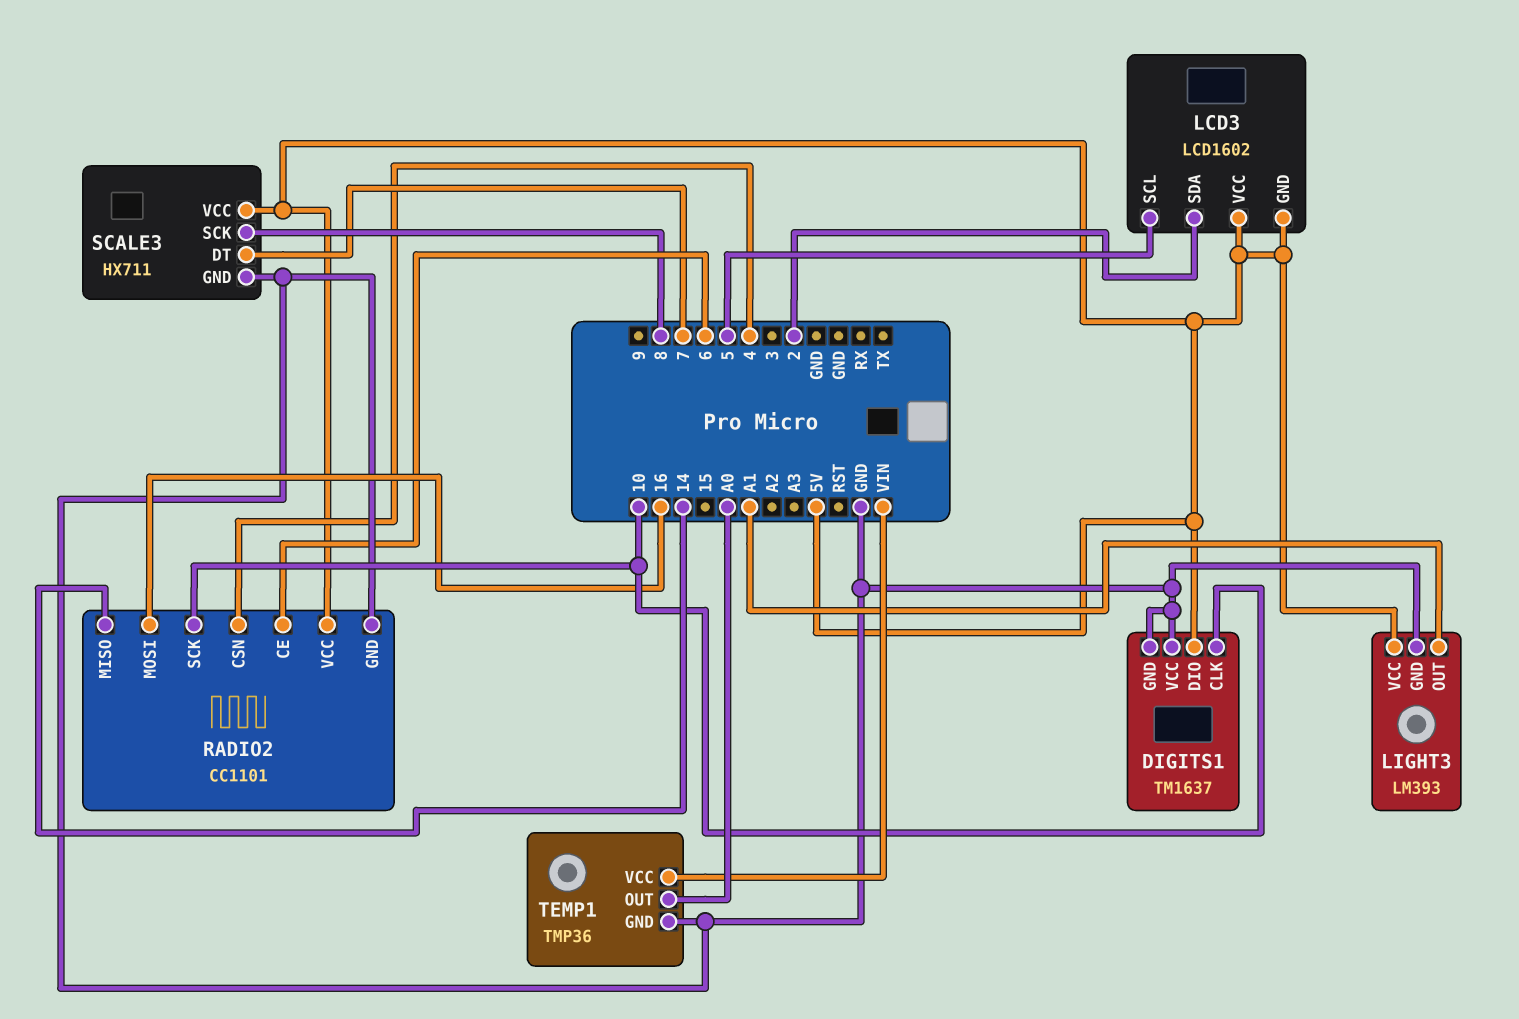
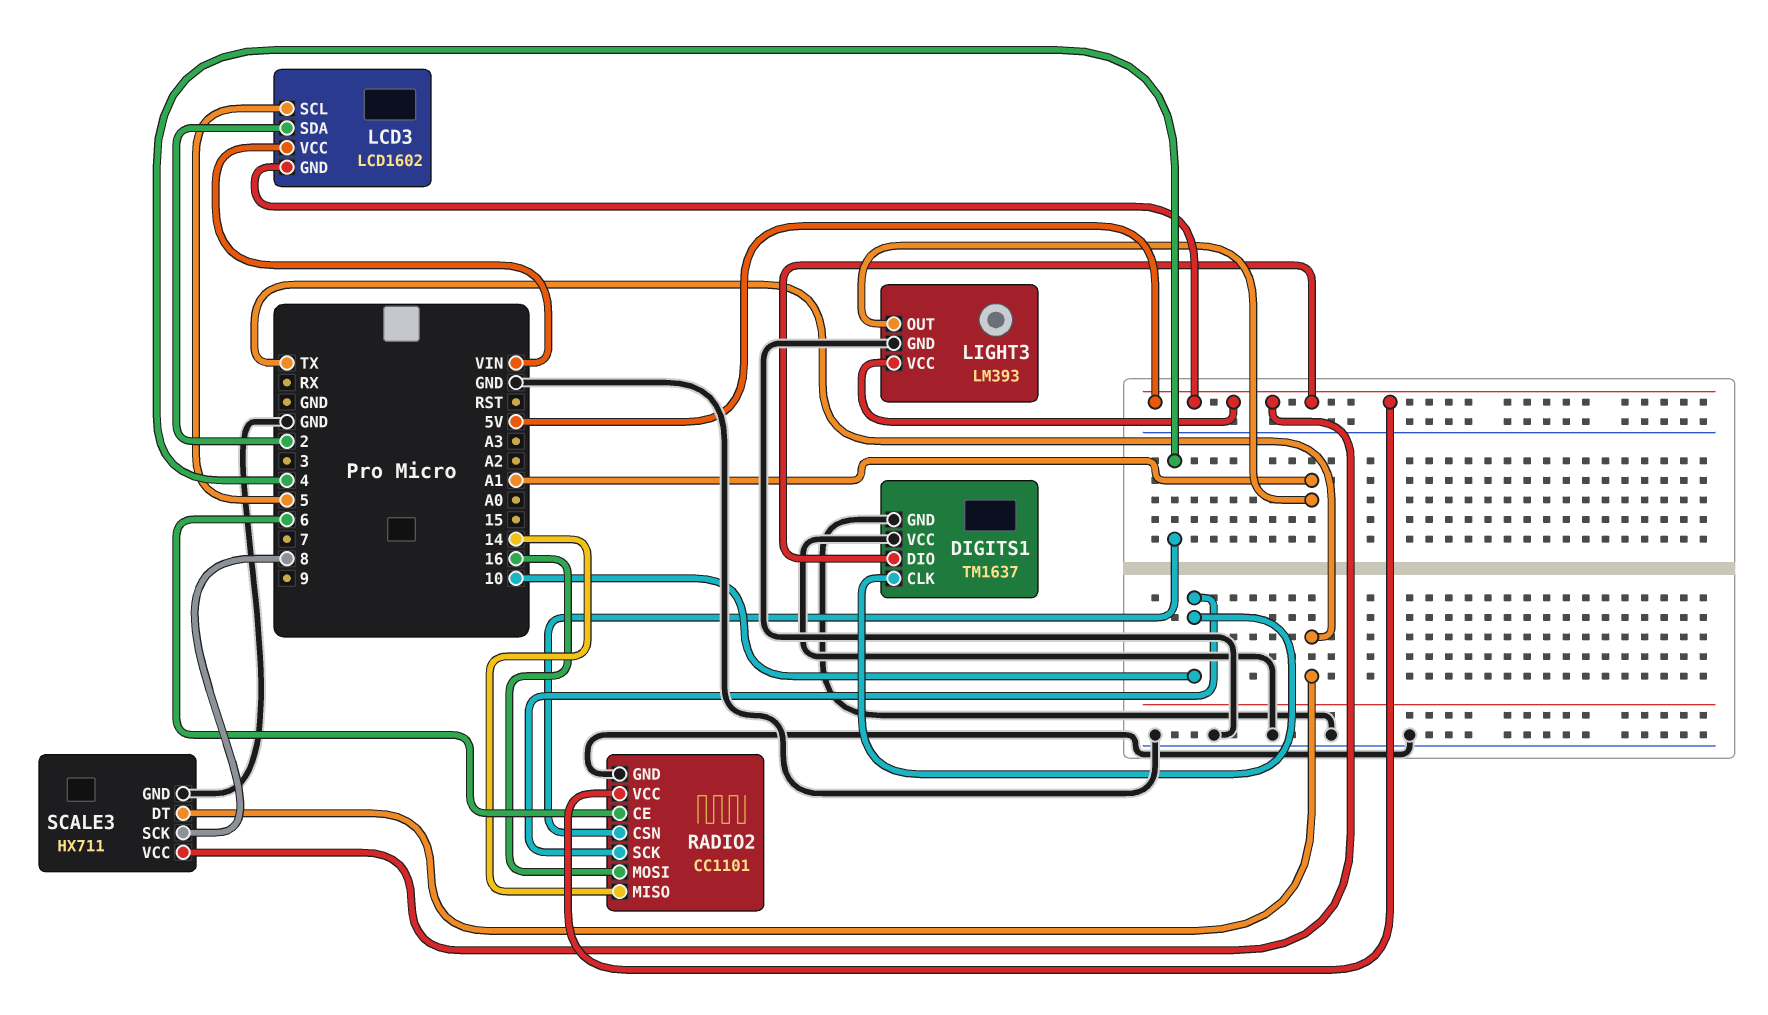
LCD3 pin VCC: 5V -> VIN
SCALE3 pin DT: 7 -> TX
TEMP1: TMP36 -> none
TEMP1 pin GND: GND -> none
TEMP1 pin OUT: A0 -> none
TEMP1 pin VCC: VIN -> none

